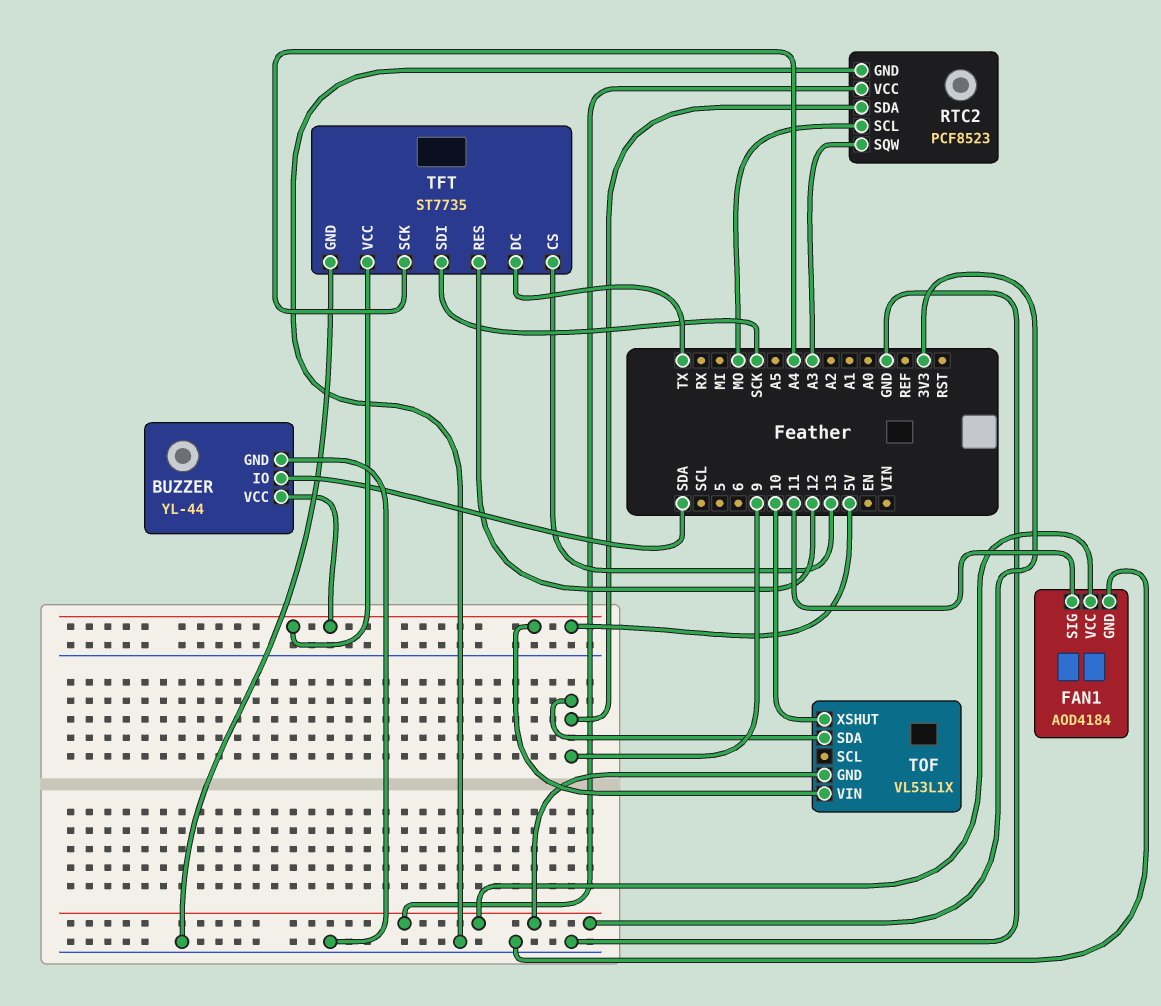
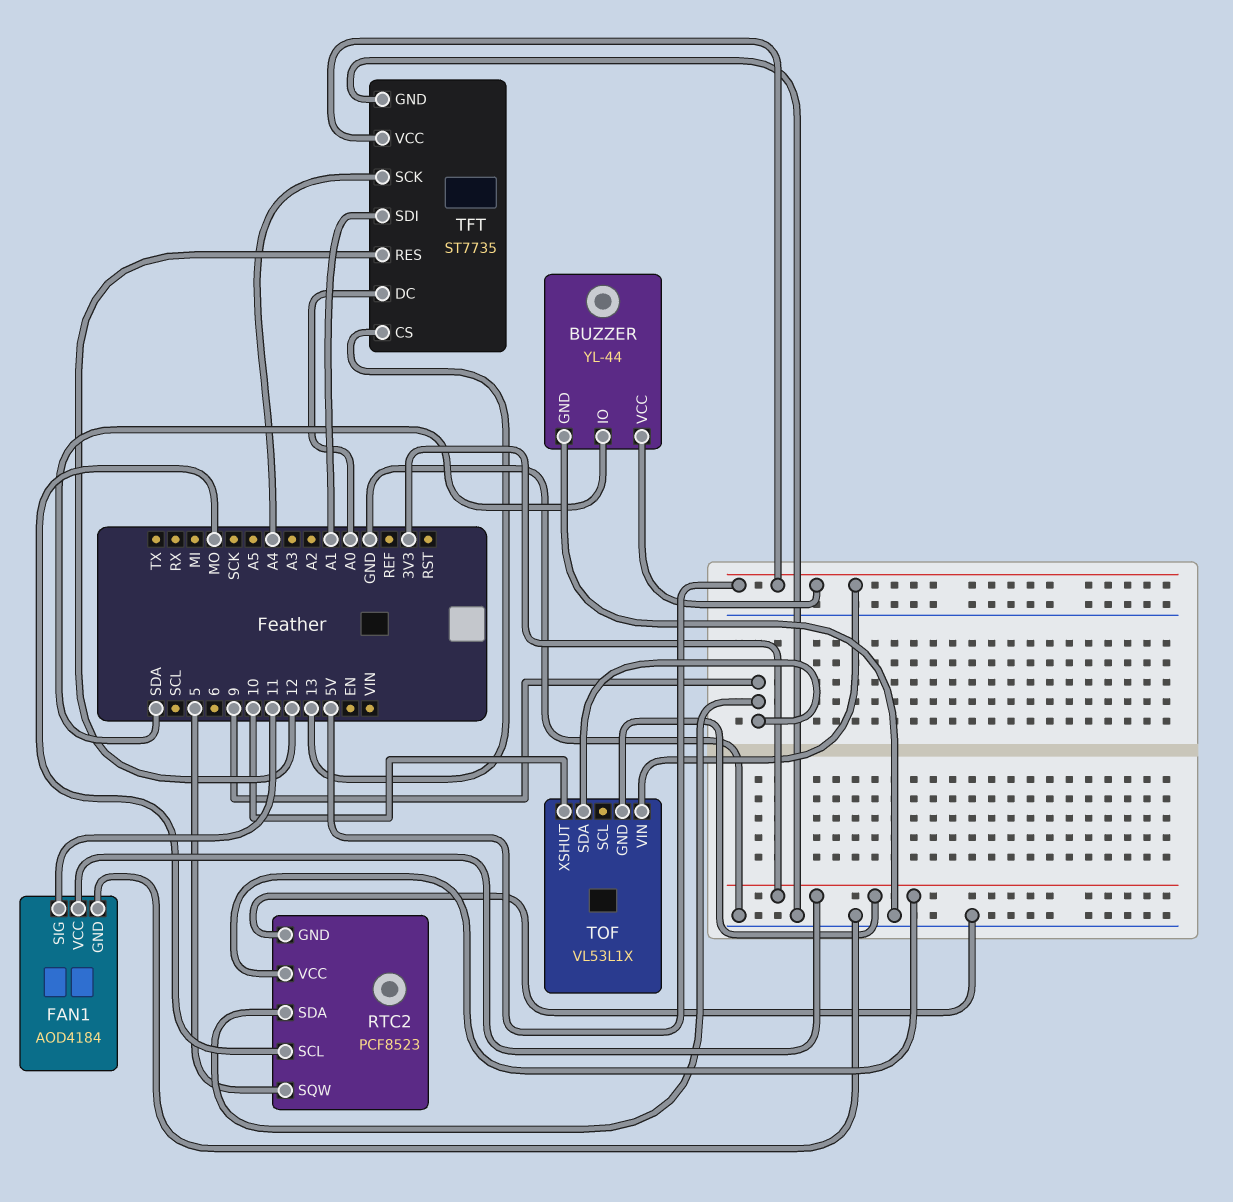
RTC2 pin SQW: A3 -> 5
TFT pin DC: TX -> A0
TFT pin SDI: SCK -> A1

